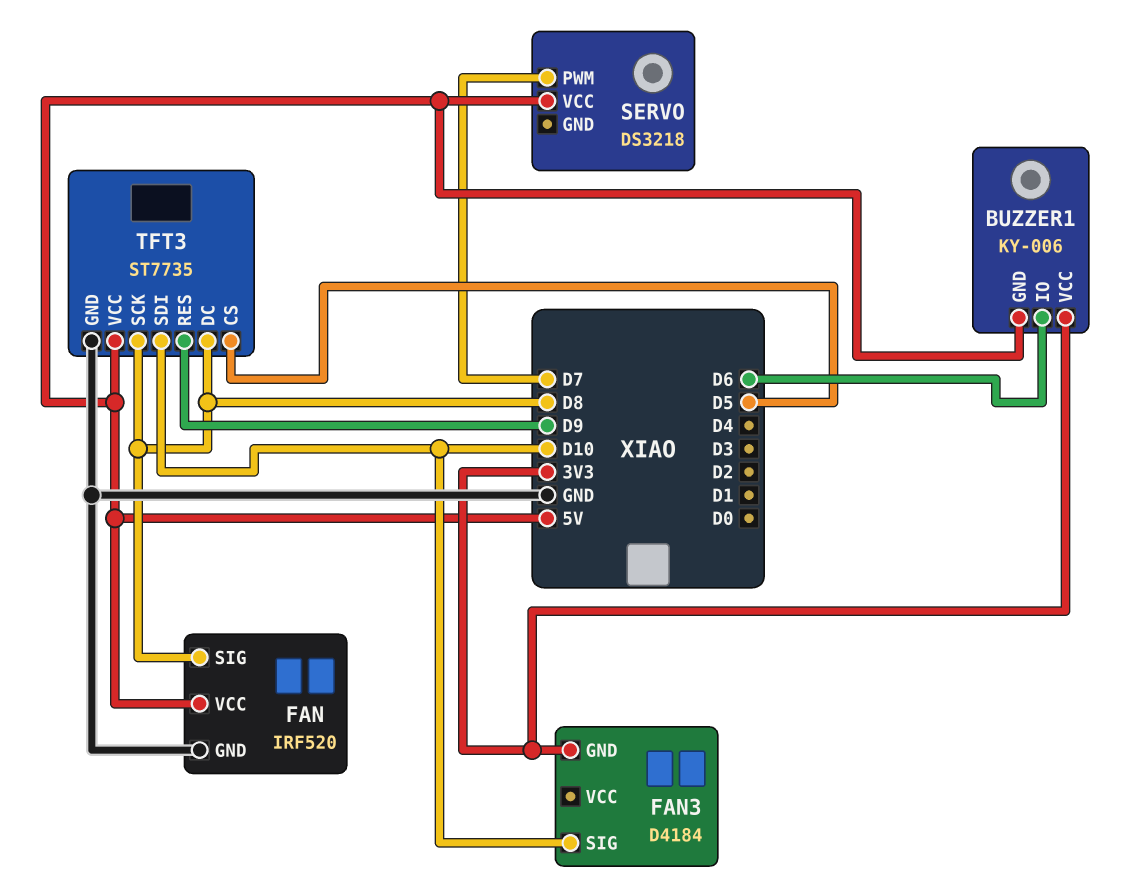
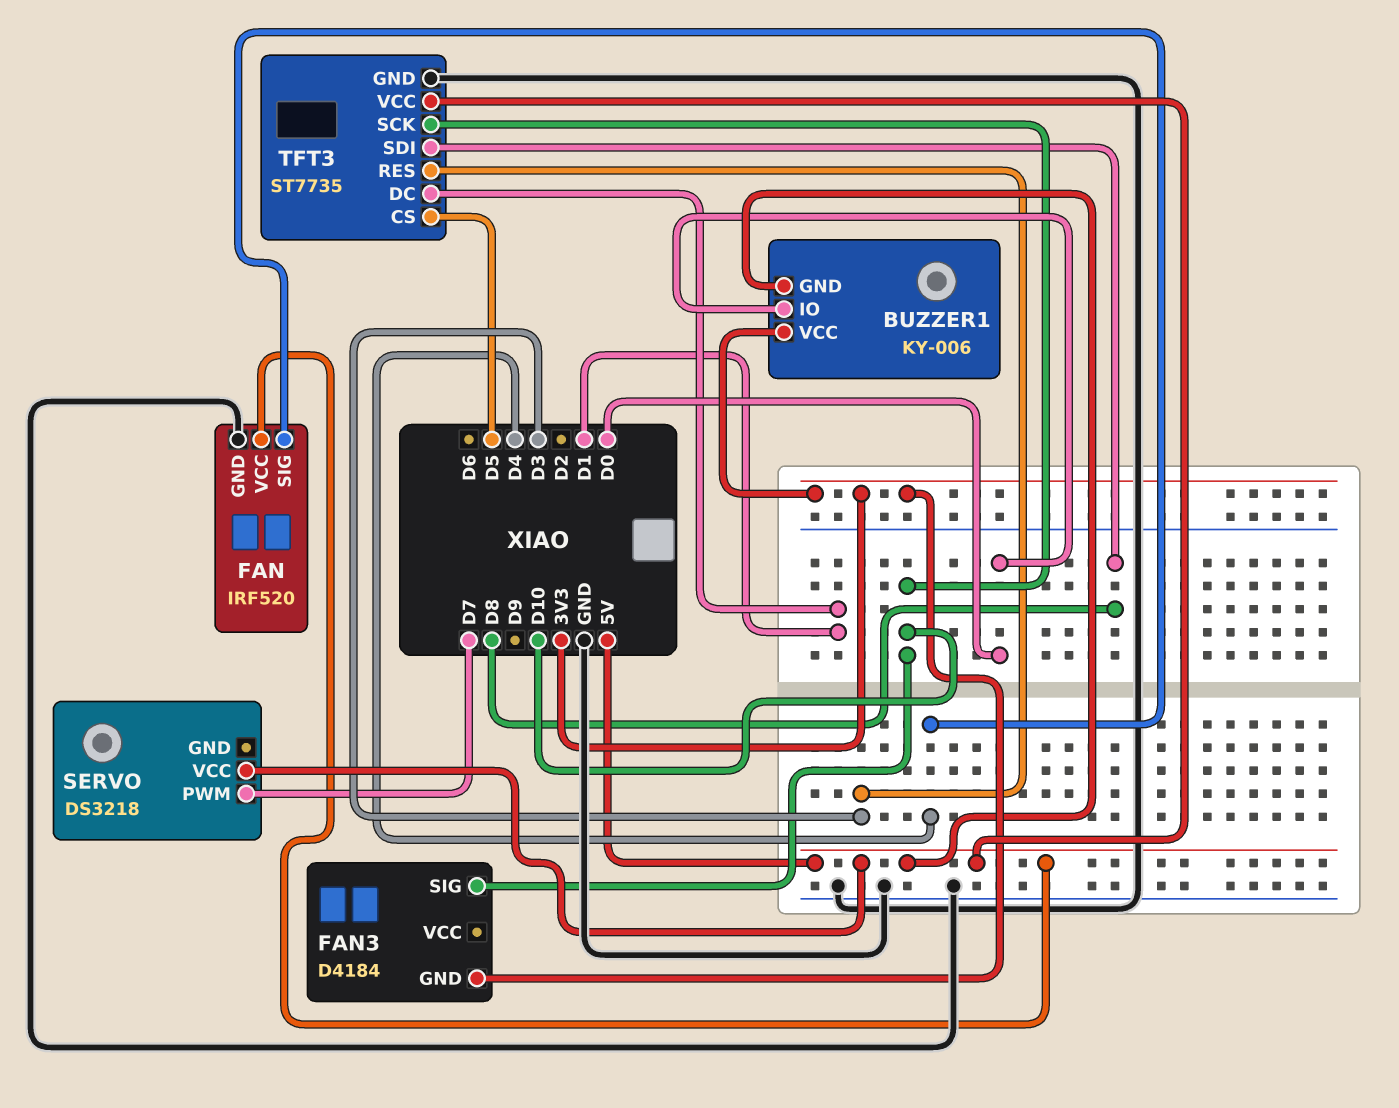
BUZZER1 pin IO: D6 -> D0
FAN pin SIG: D8 -> D4
TFT3 pin DC: D8 -> D1
TFT3 pin RES: D9 -> D3
TFT3 pin SCK: D8 -> D10
TFT3 pin SDI: D10 -> D8

